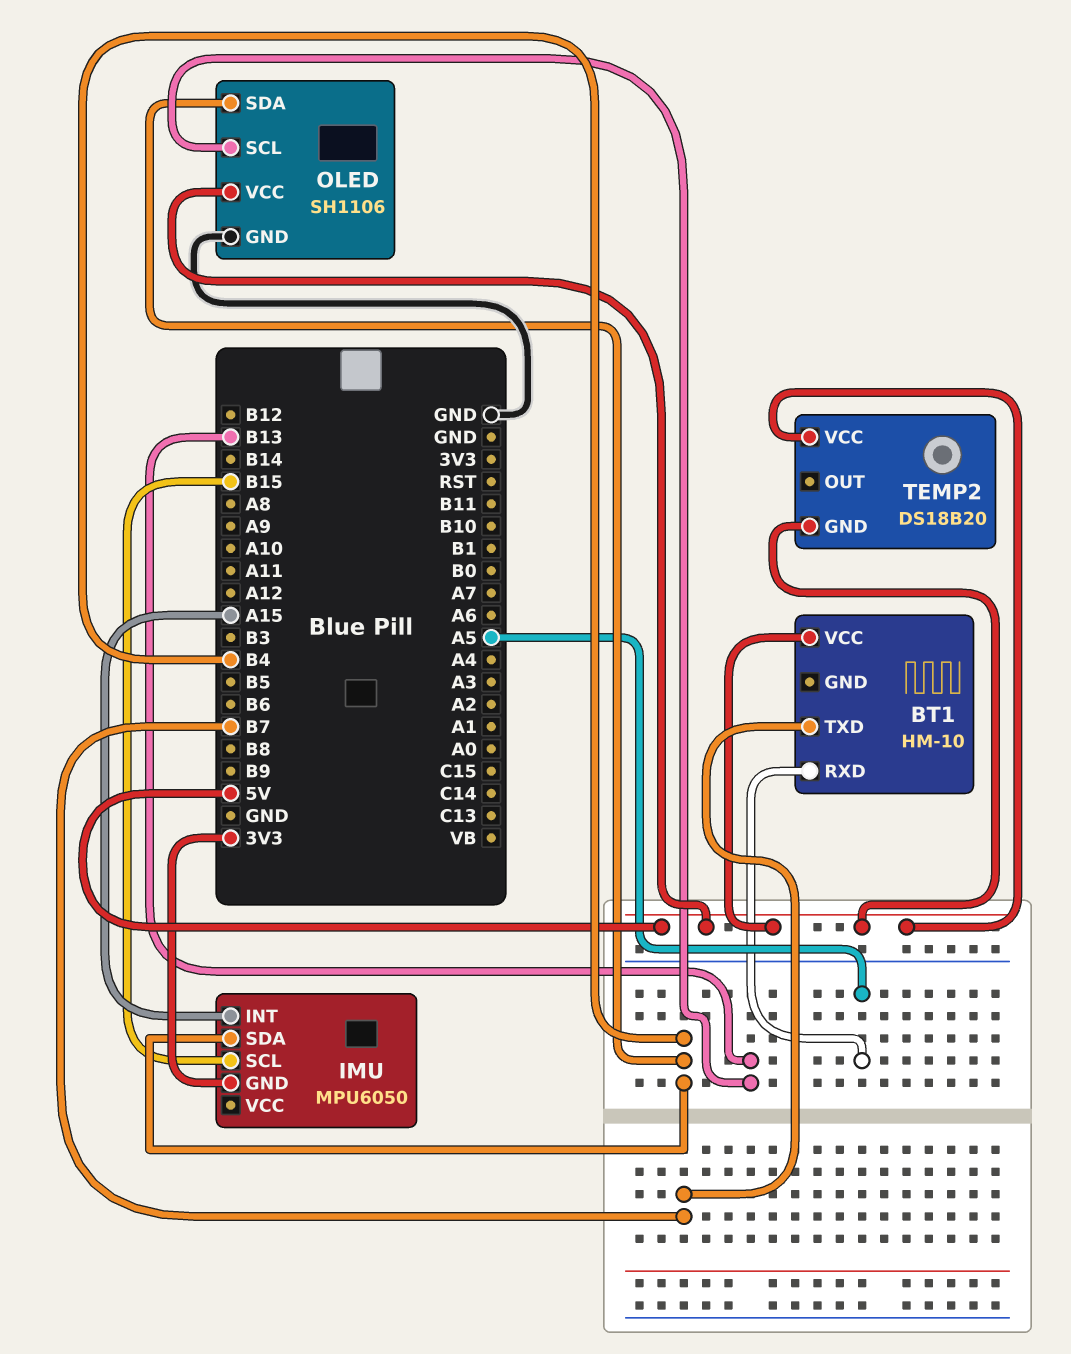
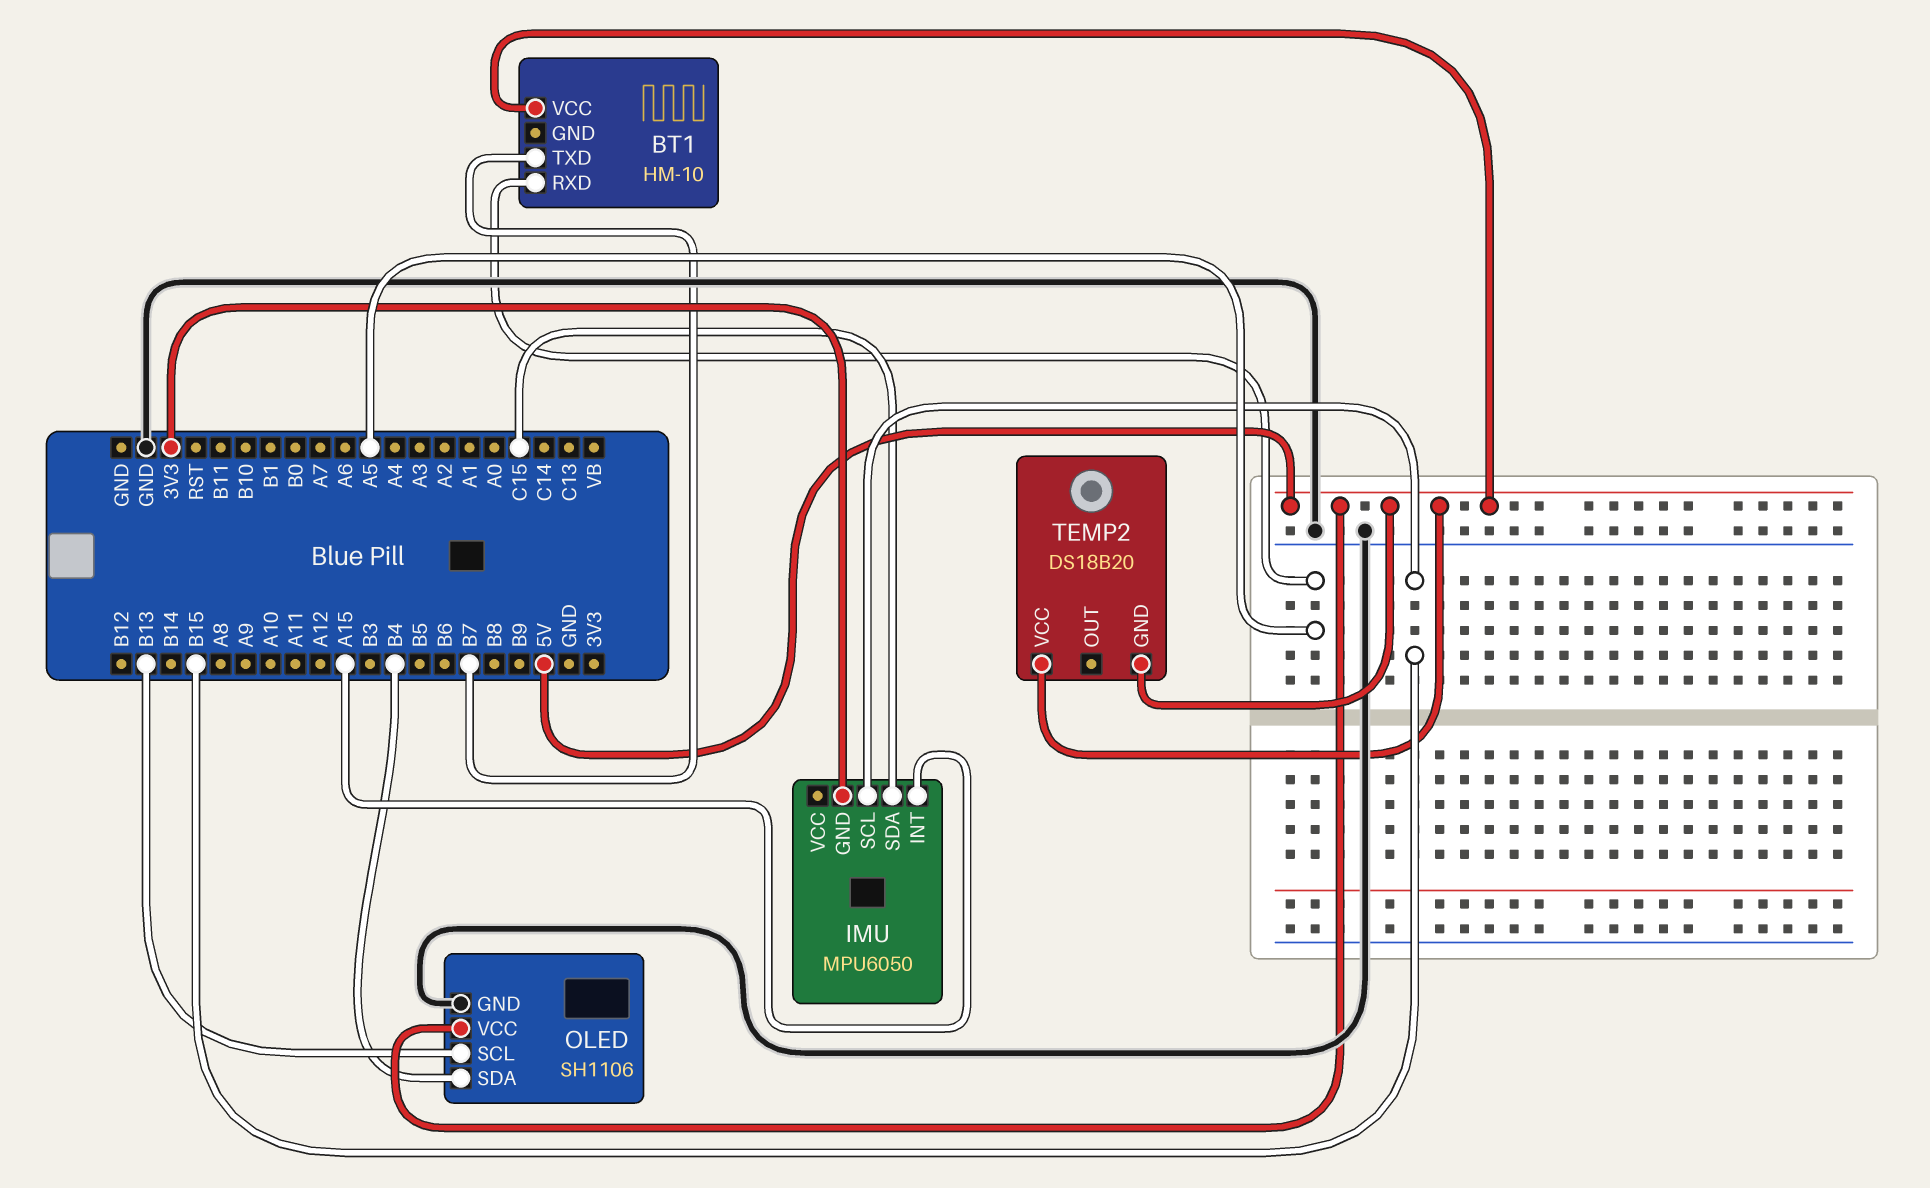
IMU pin SDA: B4 -> C15

